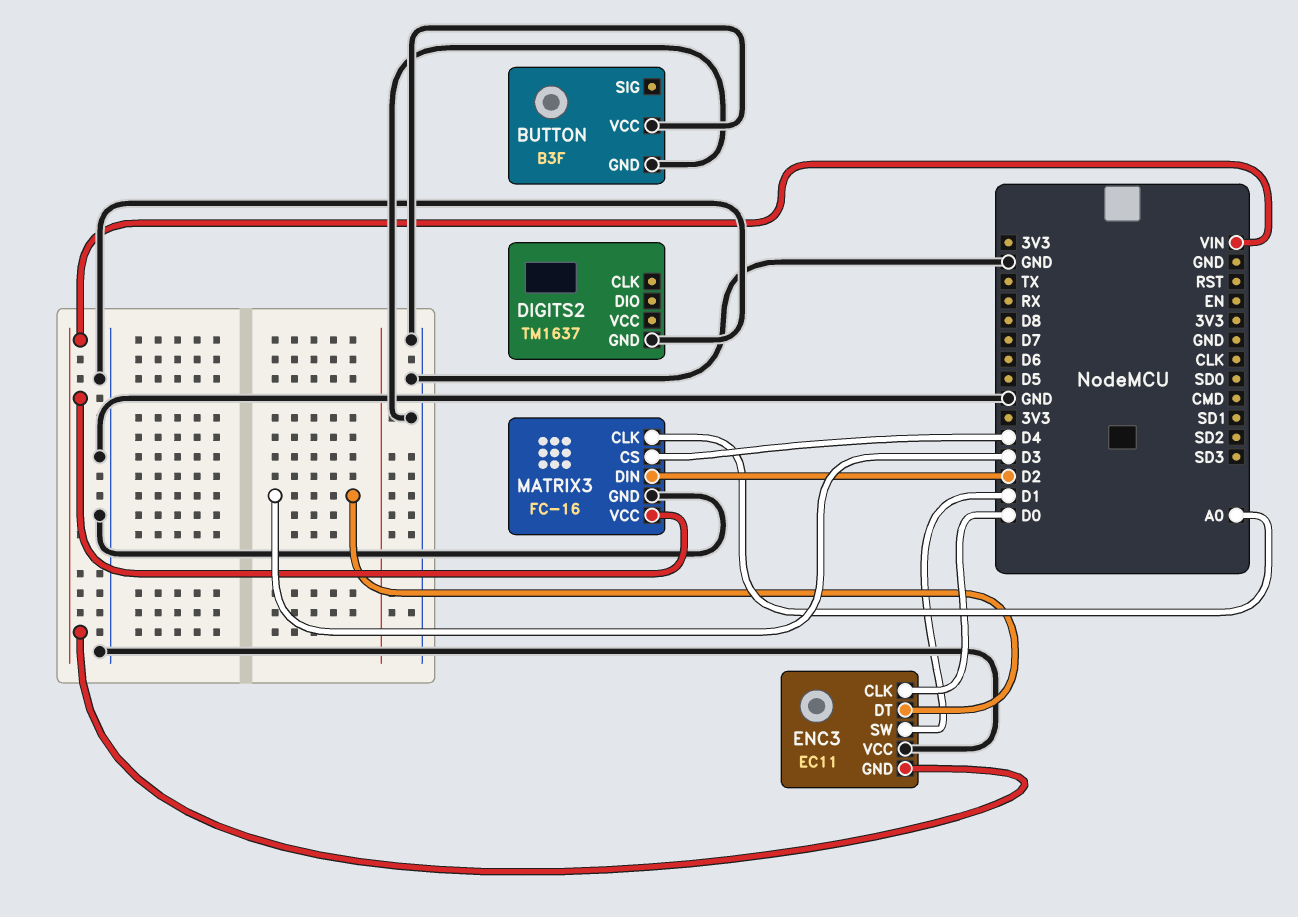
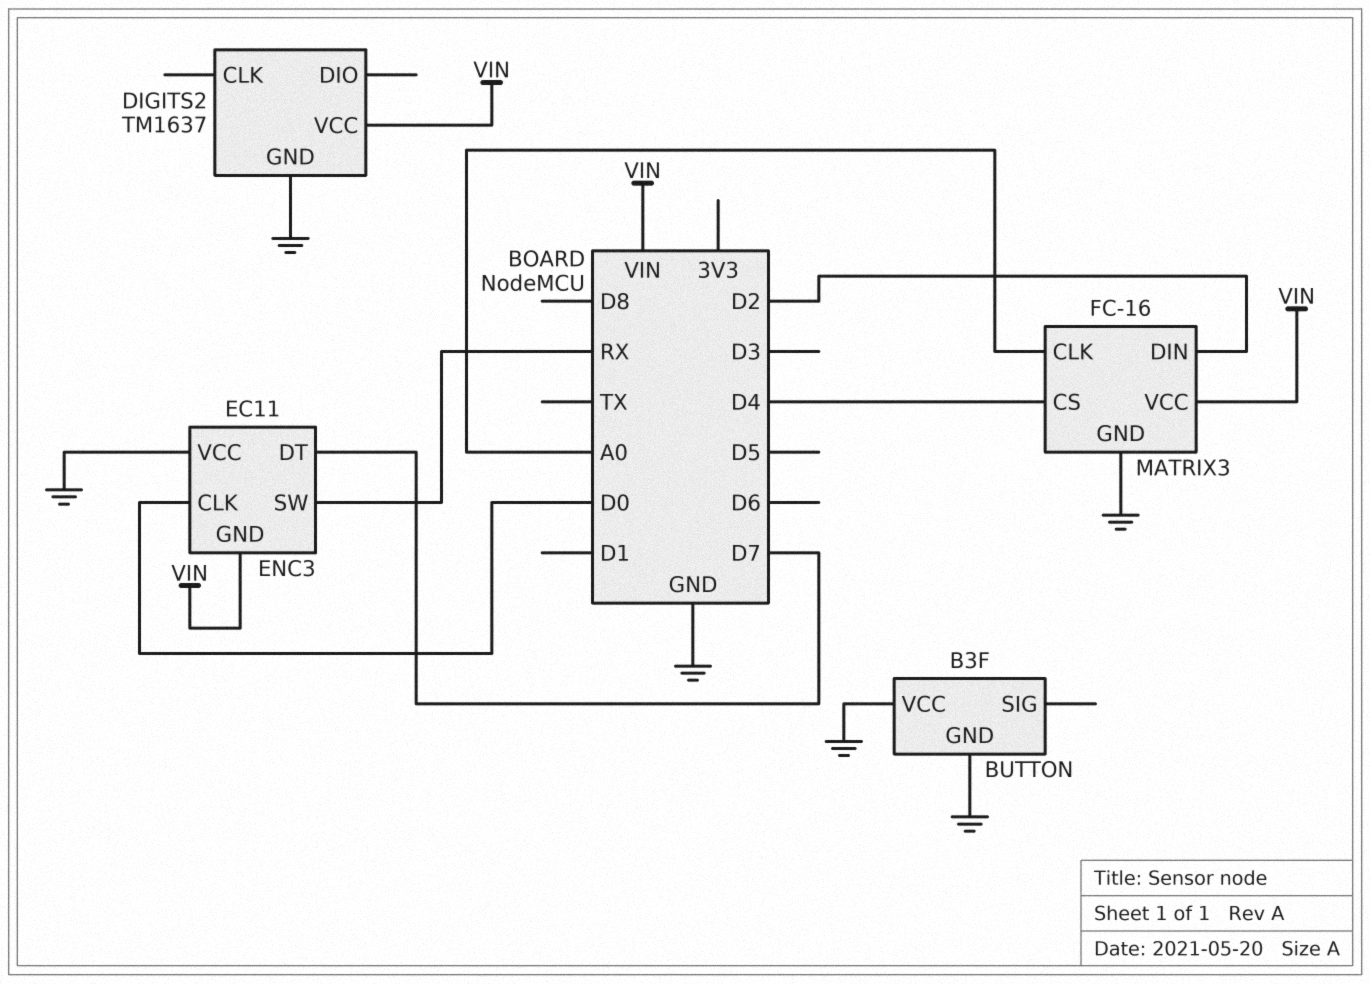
DIGITS2 pin VCC: none -> VIN
ENC3 pin DT: D3 -> D7
ENC3 pin SW: D1 -> RX

